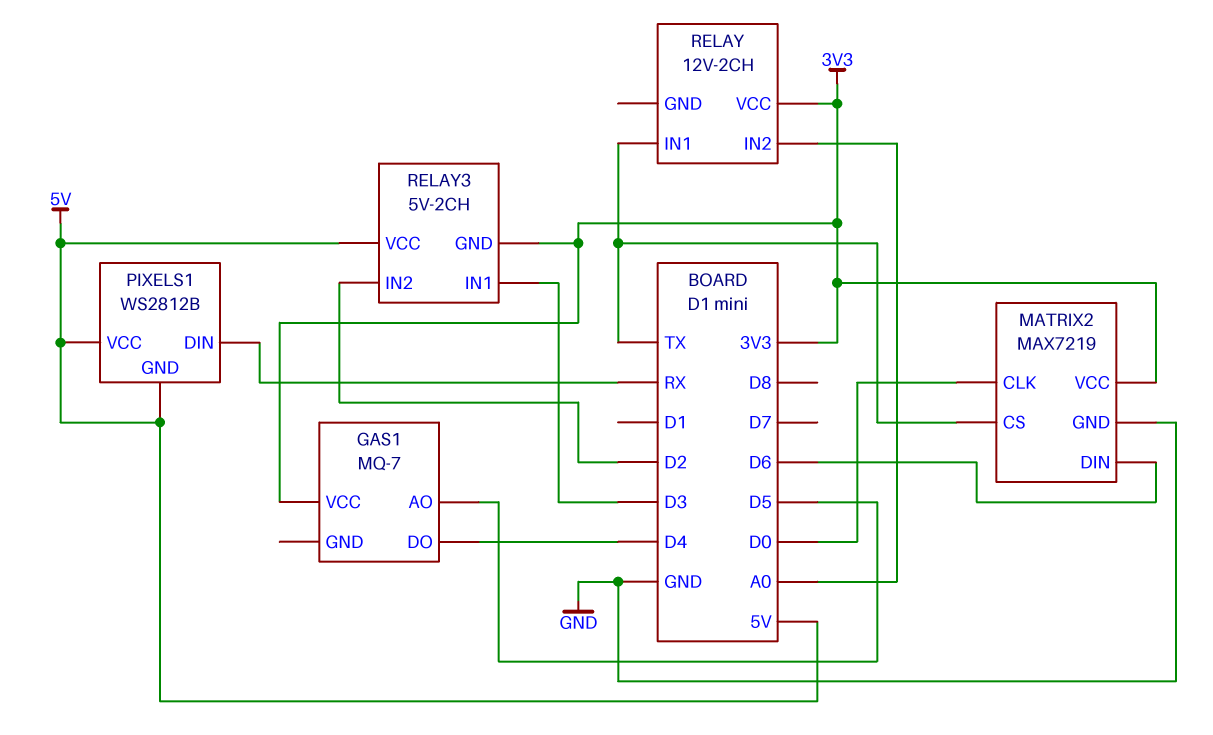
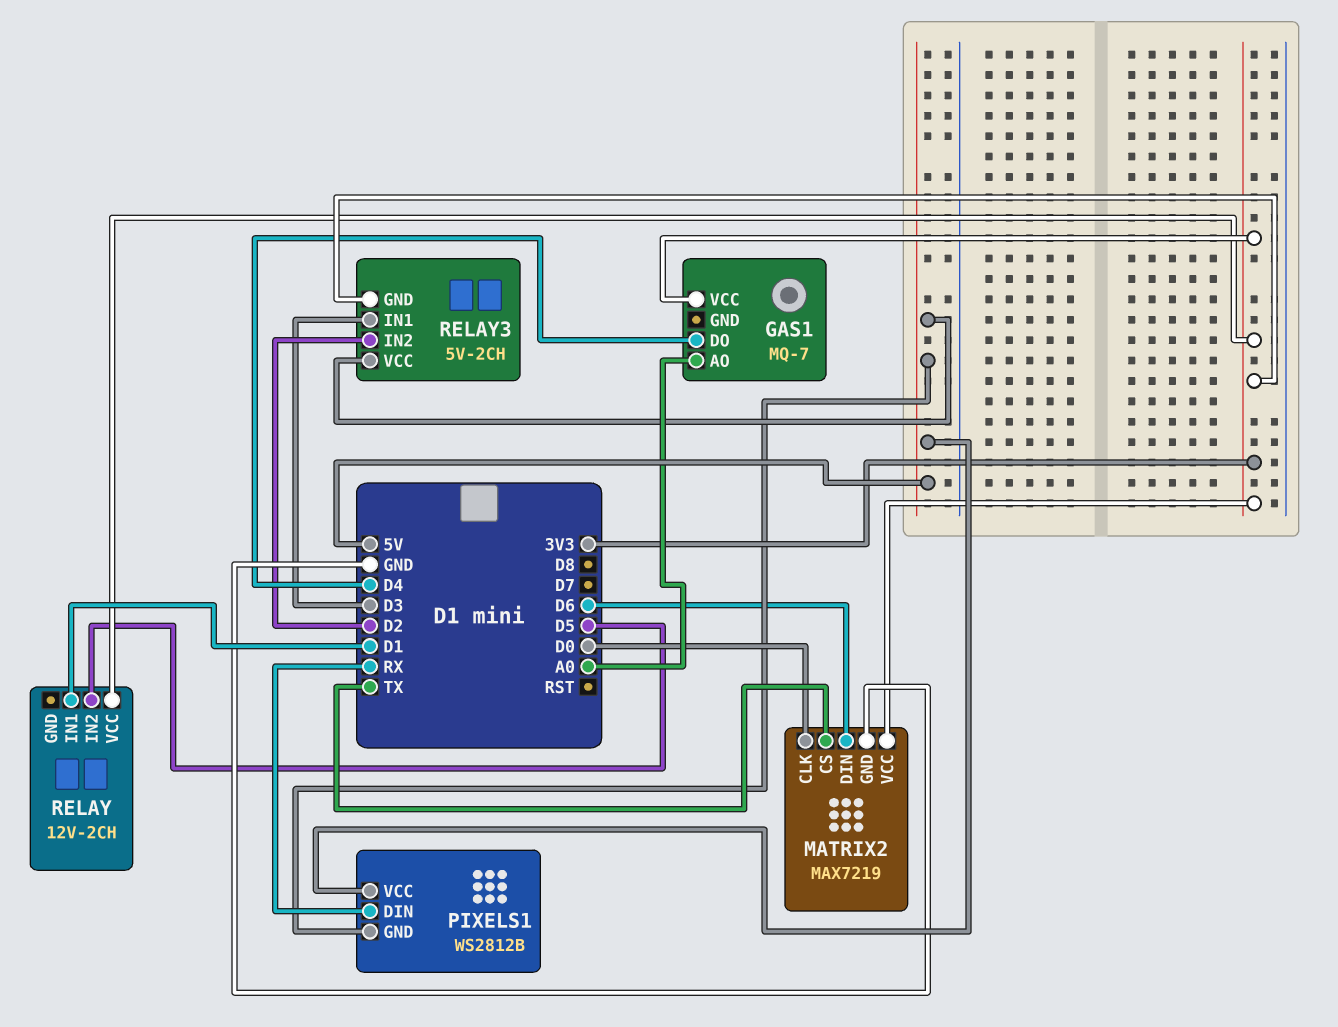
GAS1 pin AO: D5 -> A0
RELAY pin IN1: TX -> D1
RELAY pin IN2: A0 -> D5

